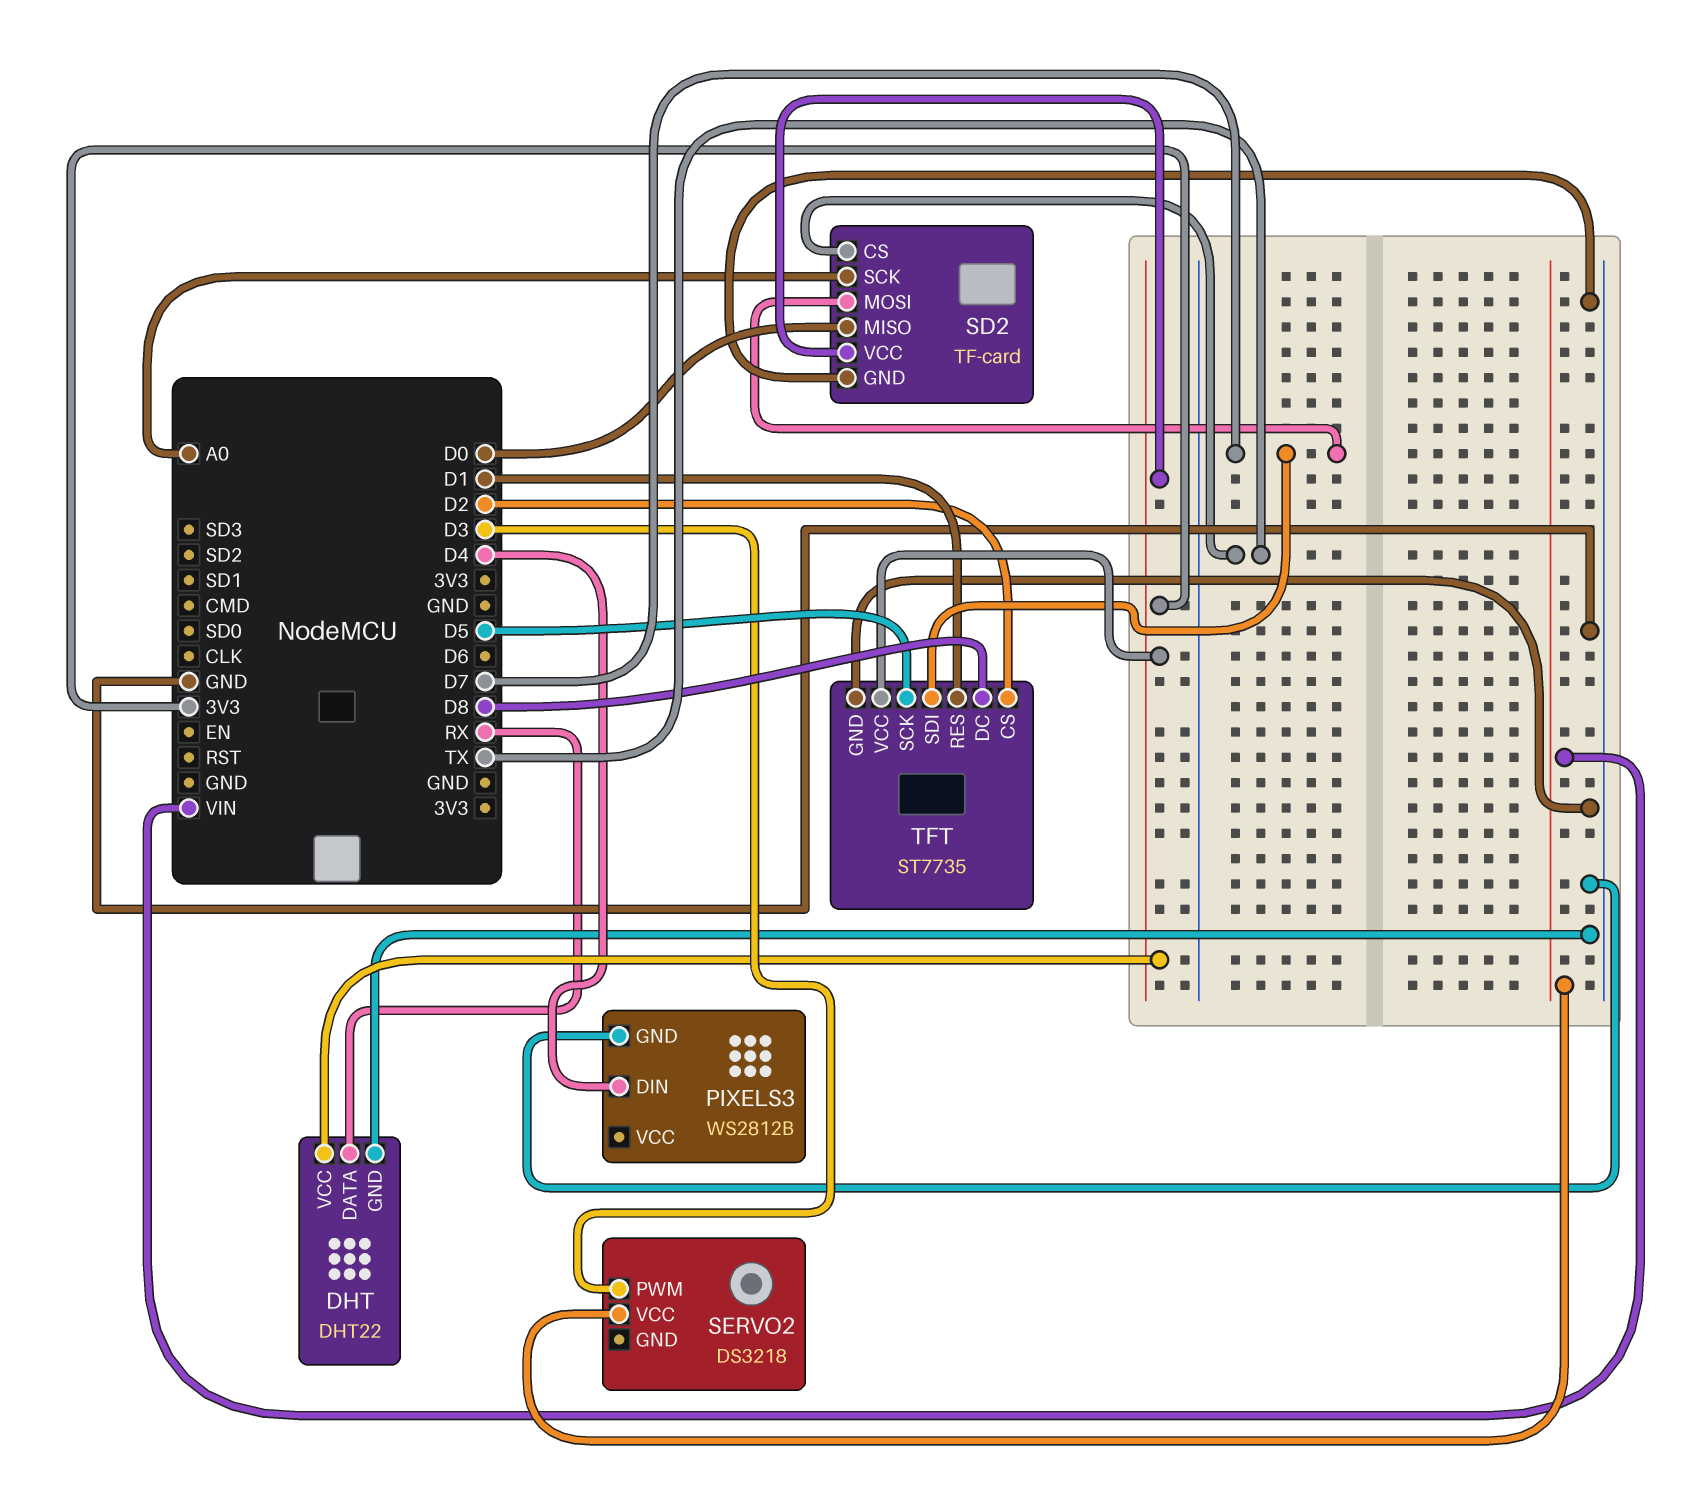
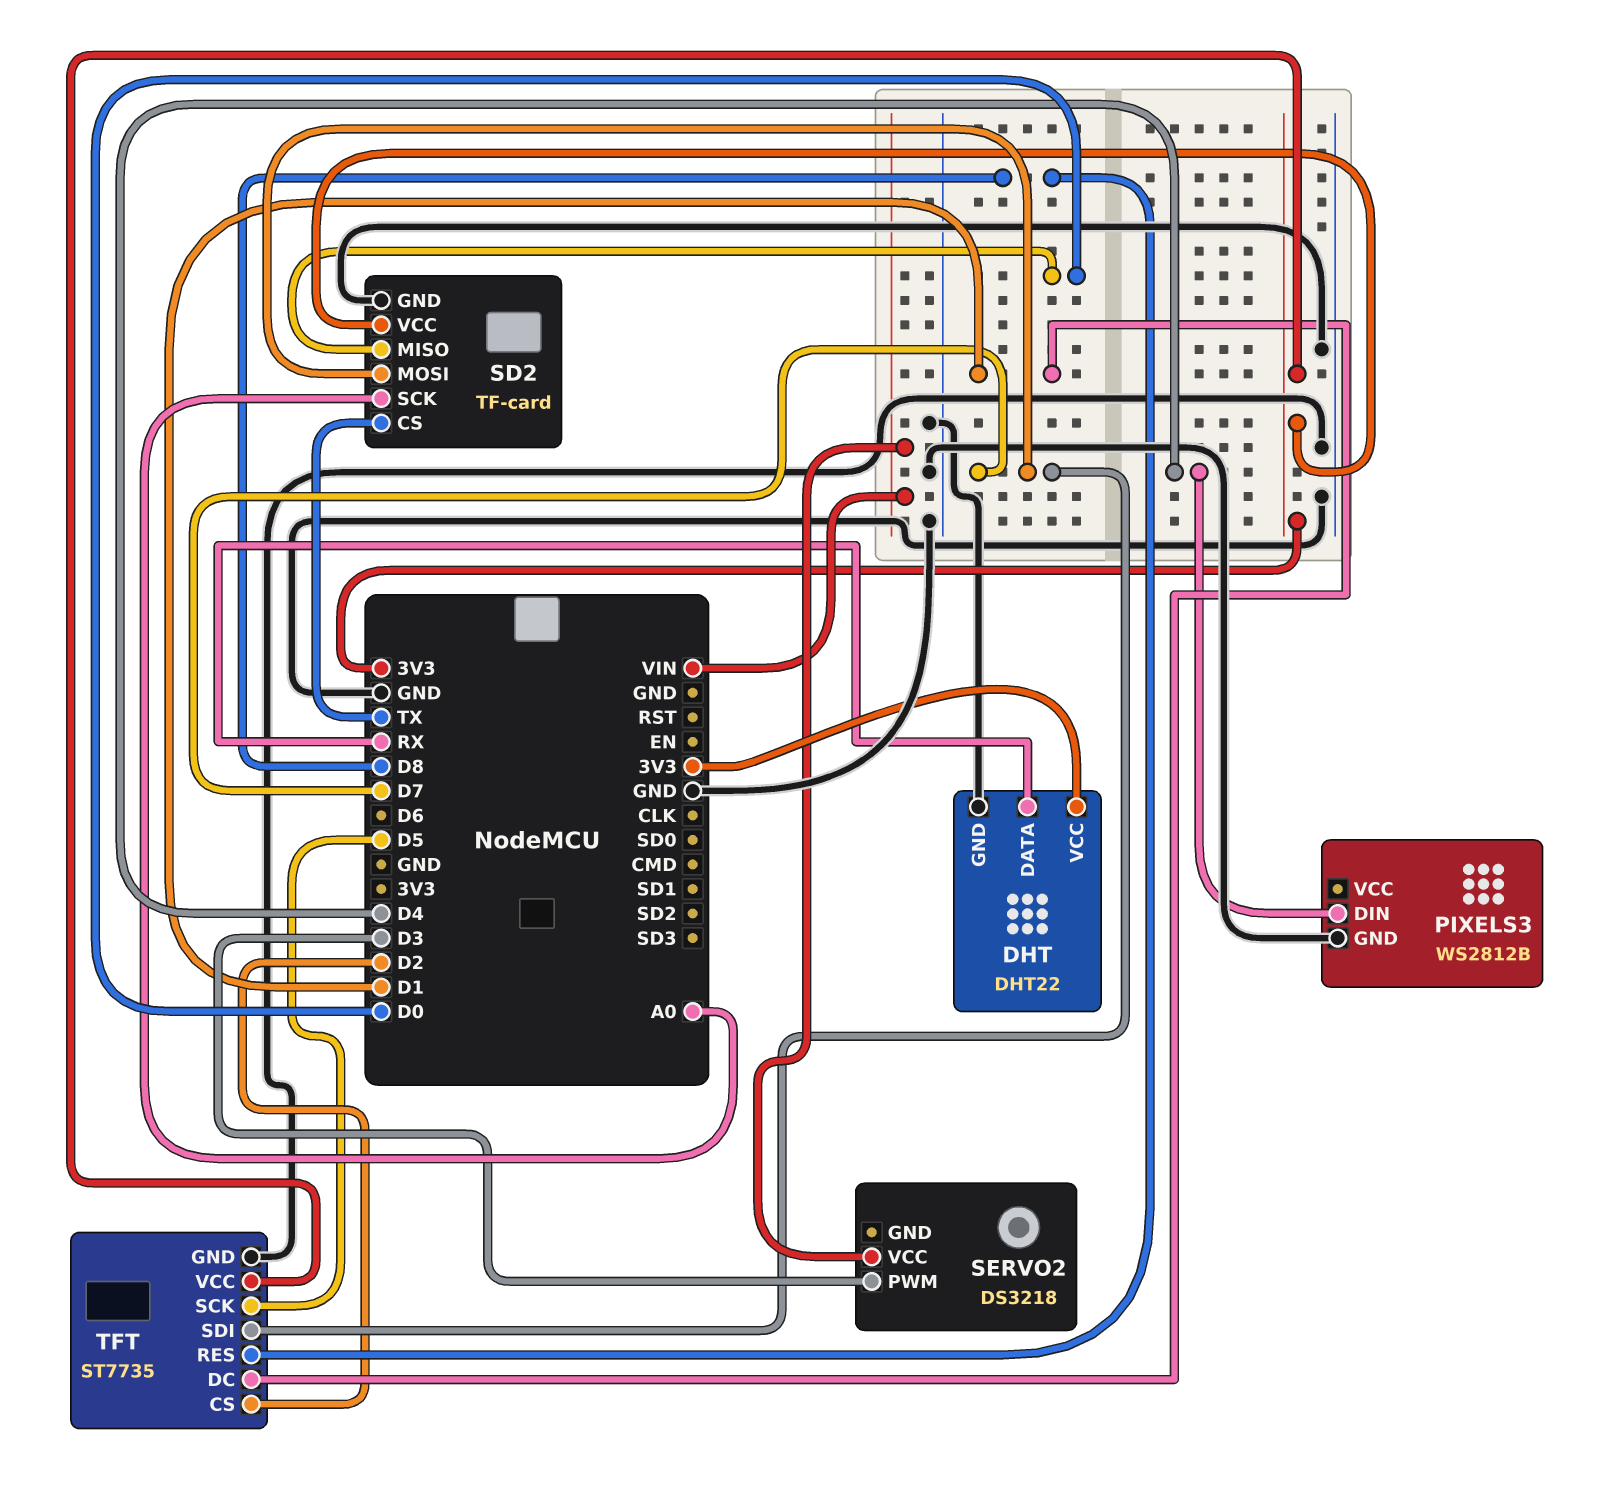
TFT pin DC: D8 -> D1
TFT pin RES: D1 -> D8

